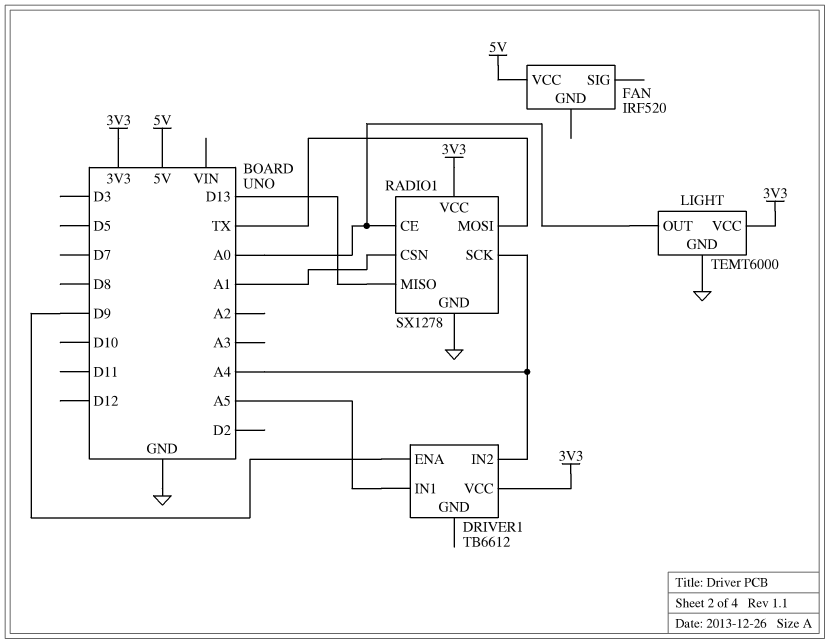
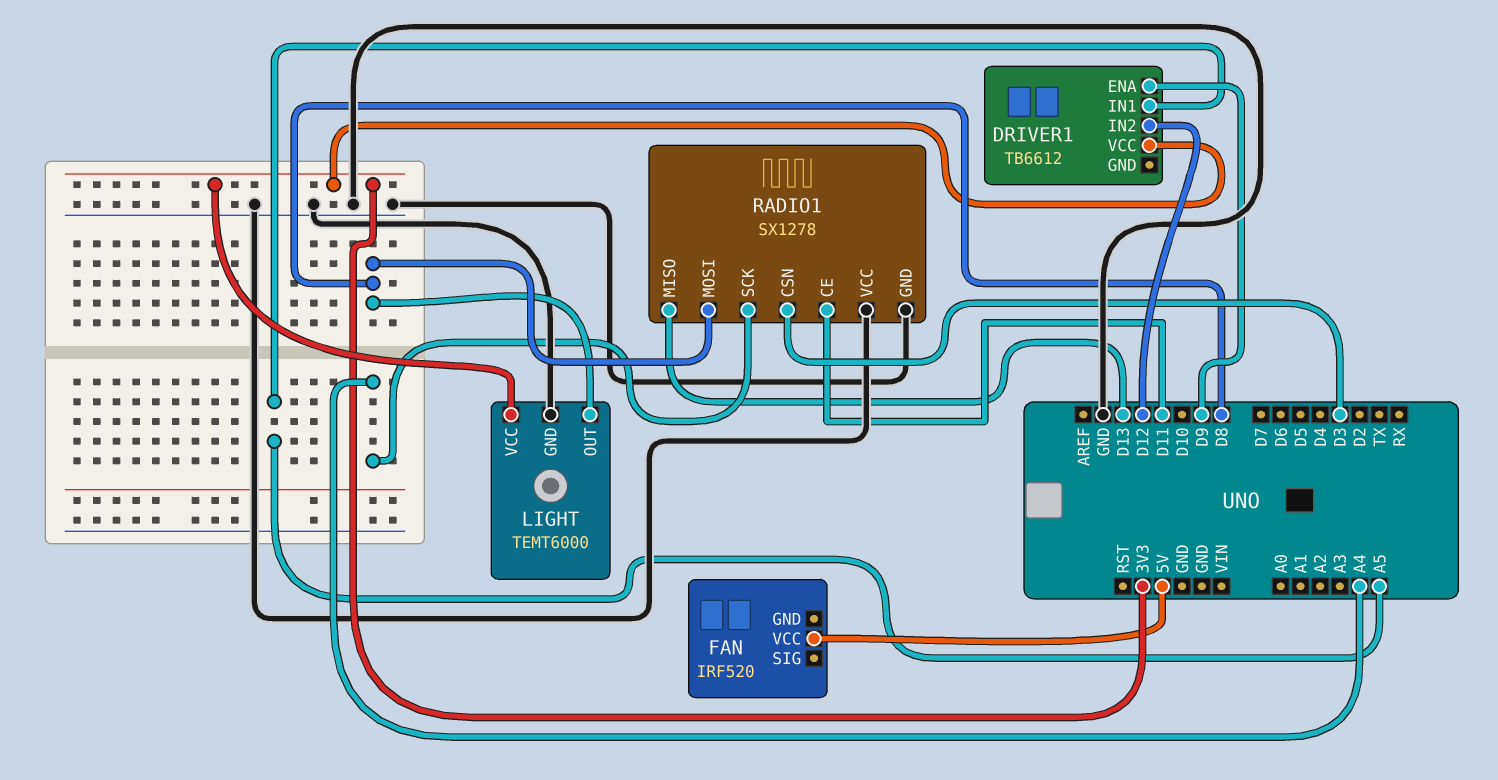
DRIVER1 pin IN2: A4 -> D12
LIGHT pin OUT: A0 -> D8
RADIO1 pin CE: A0 -> D11
RADIO1 pin CSN: A1 -> D3
RADIO1 pin MOSI: TX -> D8
RADIO1 pin VCC: 3V3 -> GND

